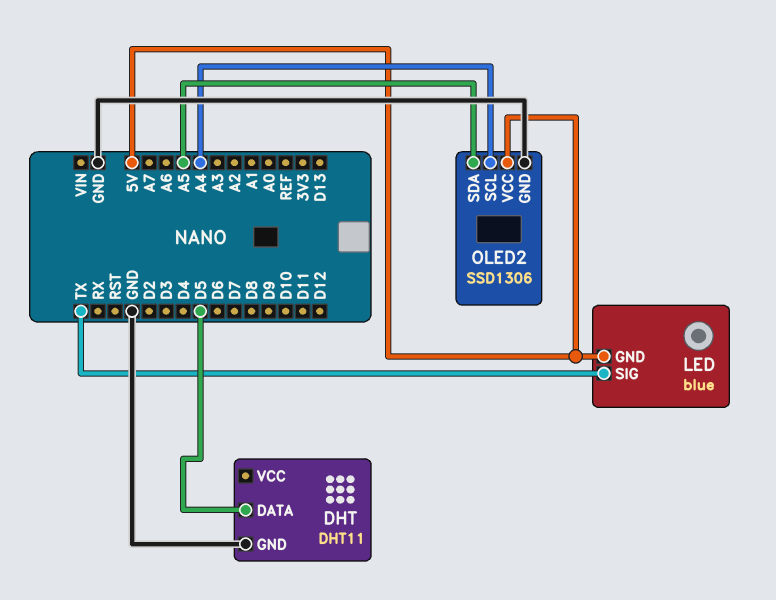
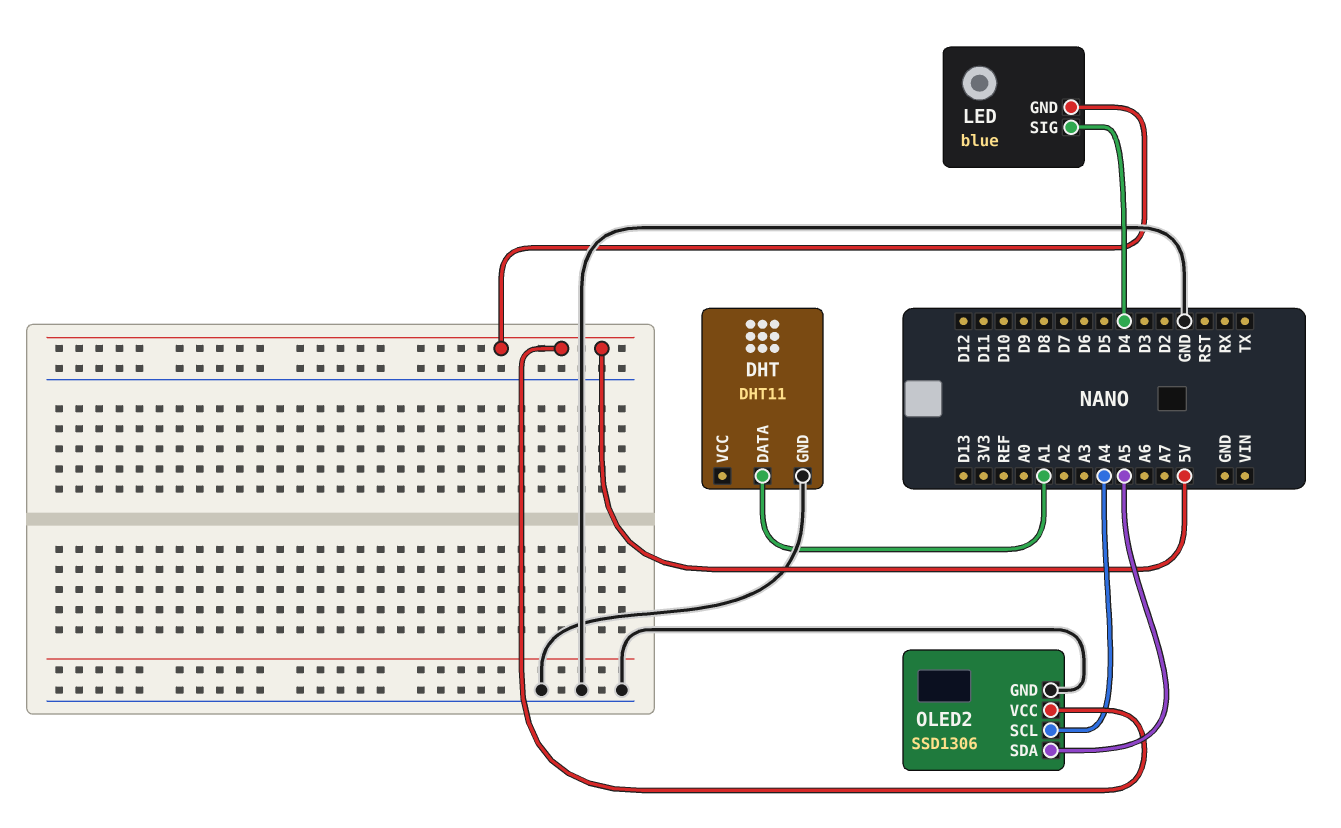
DHT pin DATA: D5 -> A1
LED pin SIG: TX -> D4

